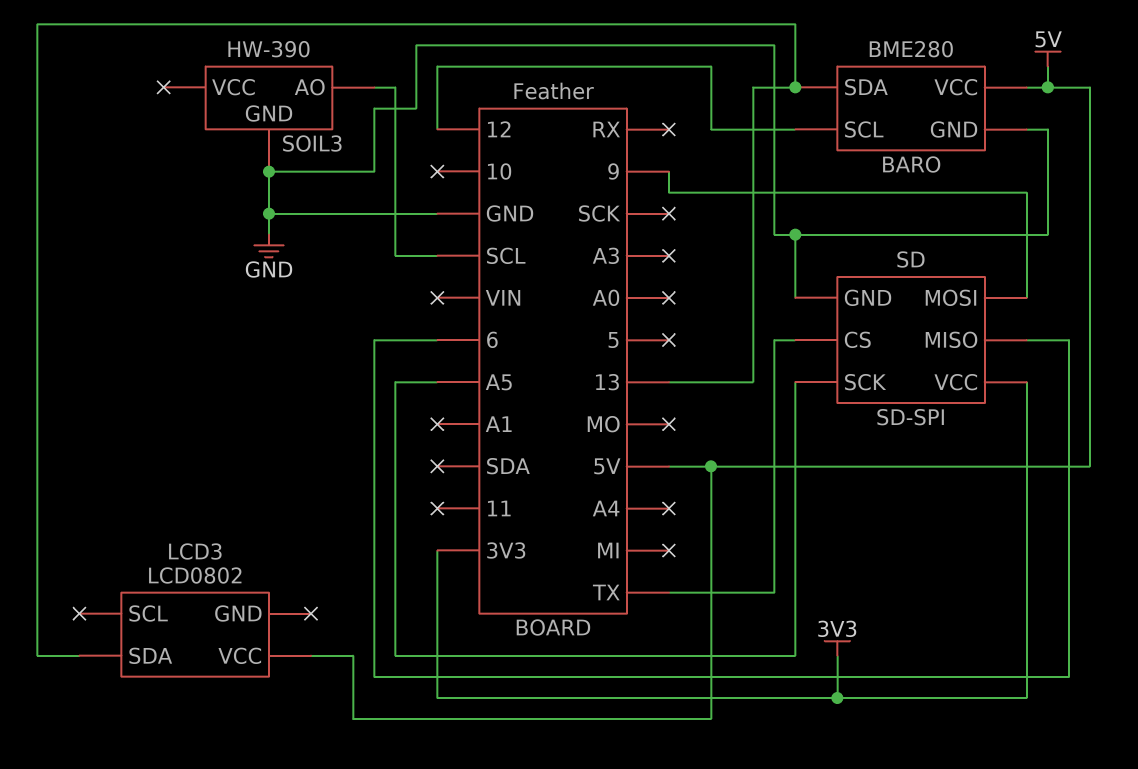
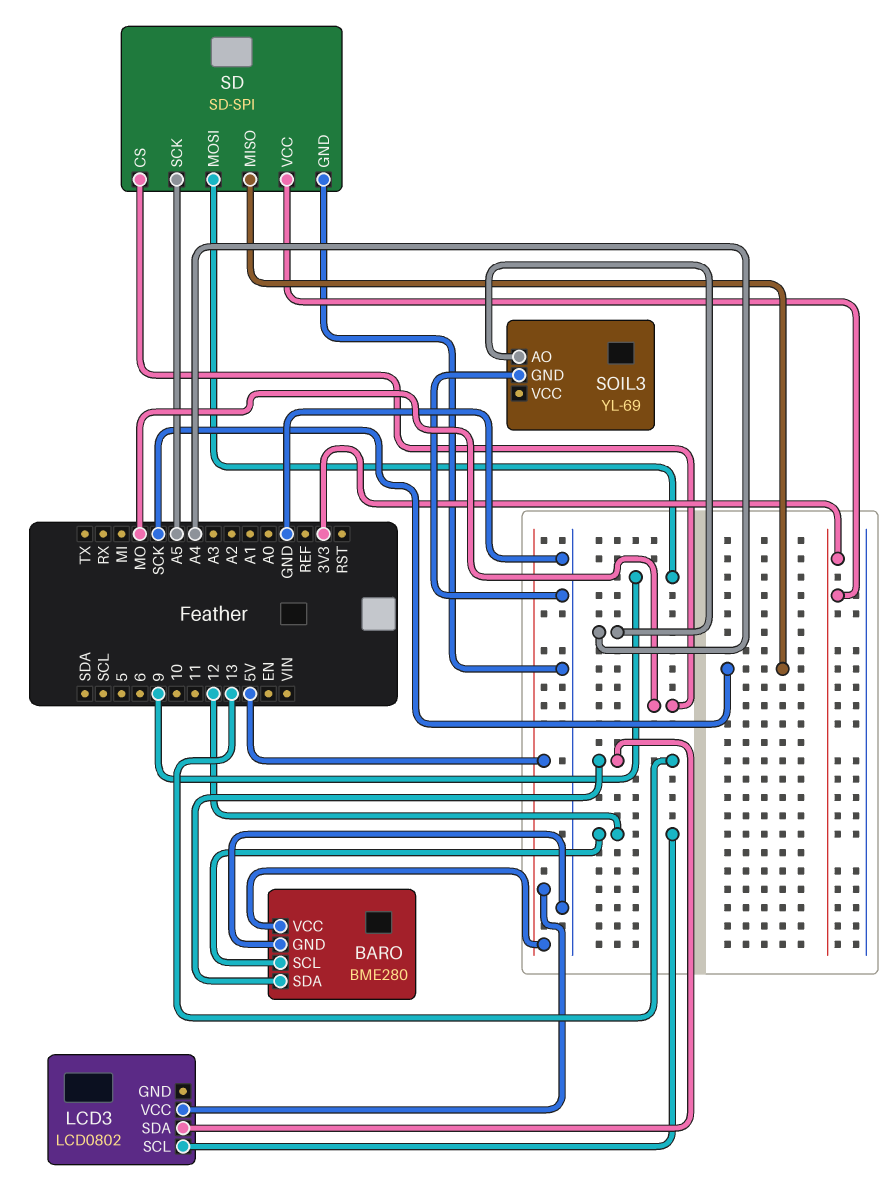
LCD3 pin SCL: none -> 12
SD pin CS: TX -> MO
SD pin MISO: 6 -> SCK
SOIL3: HW-390 -> YL-69
SOIL3 pin AO: SCL -> A4

